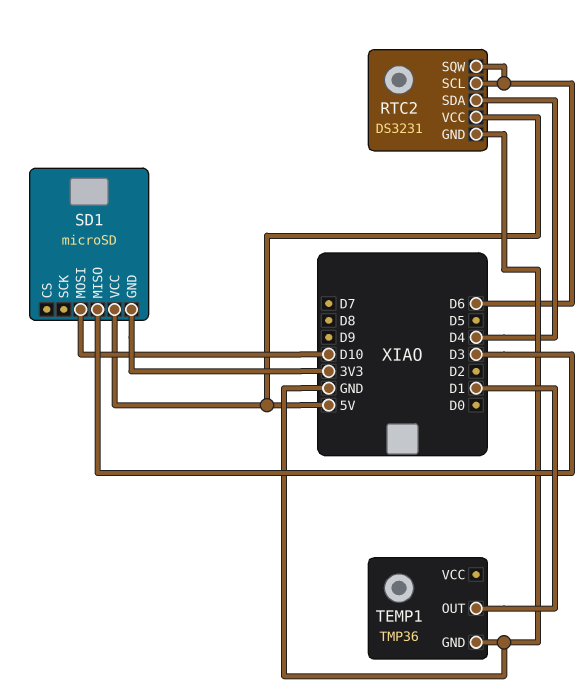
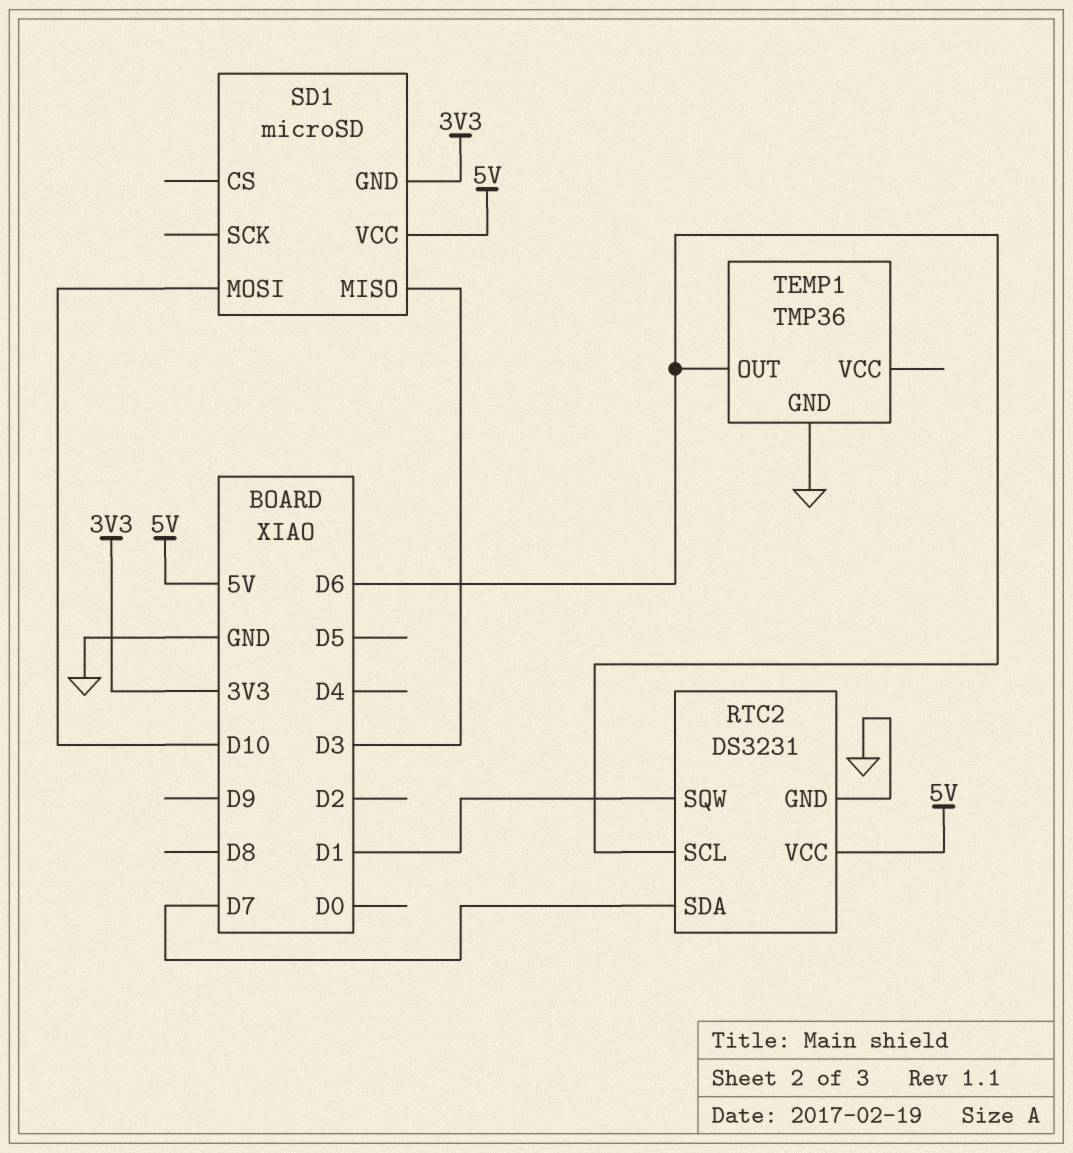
RTC2 pin SDA: D4 -> D7
RTC2 pin SQW: D6 -> D1
TEMP1 pin OUT: D1 -> D6

